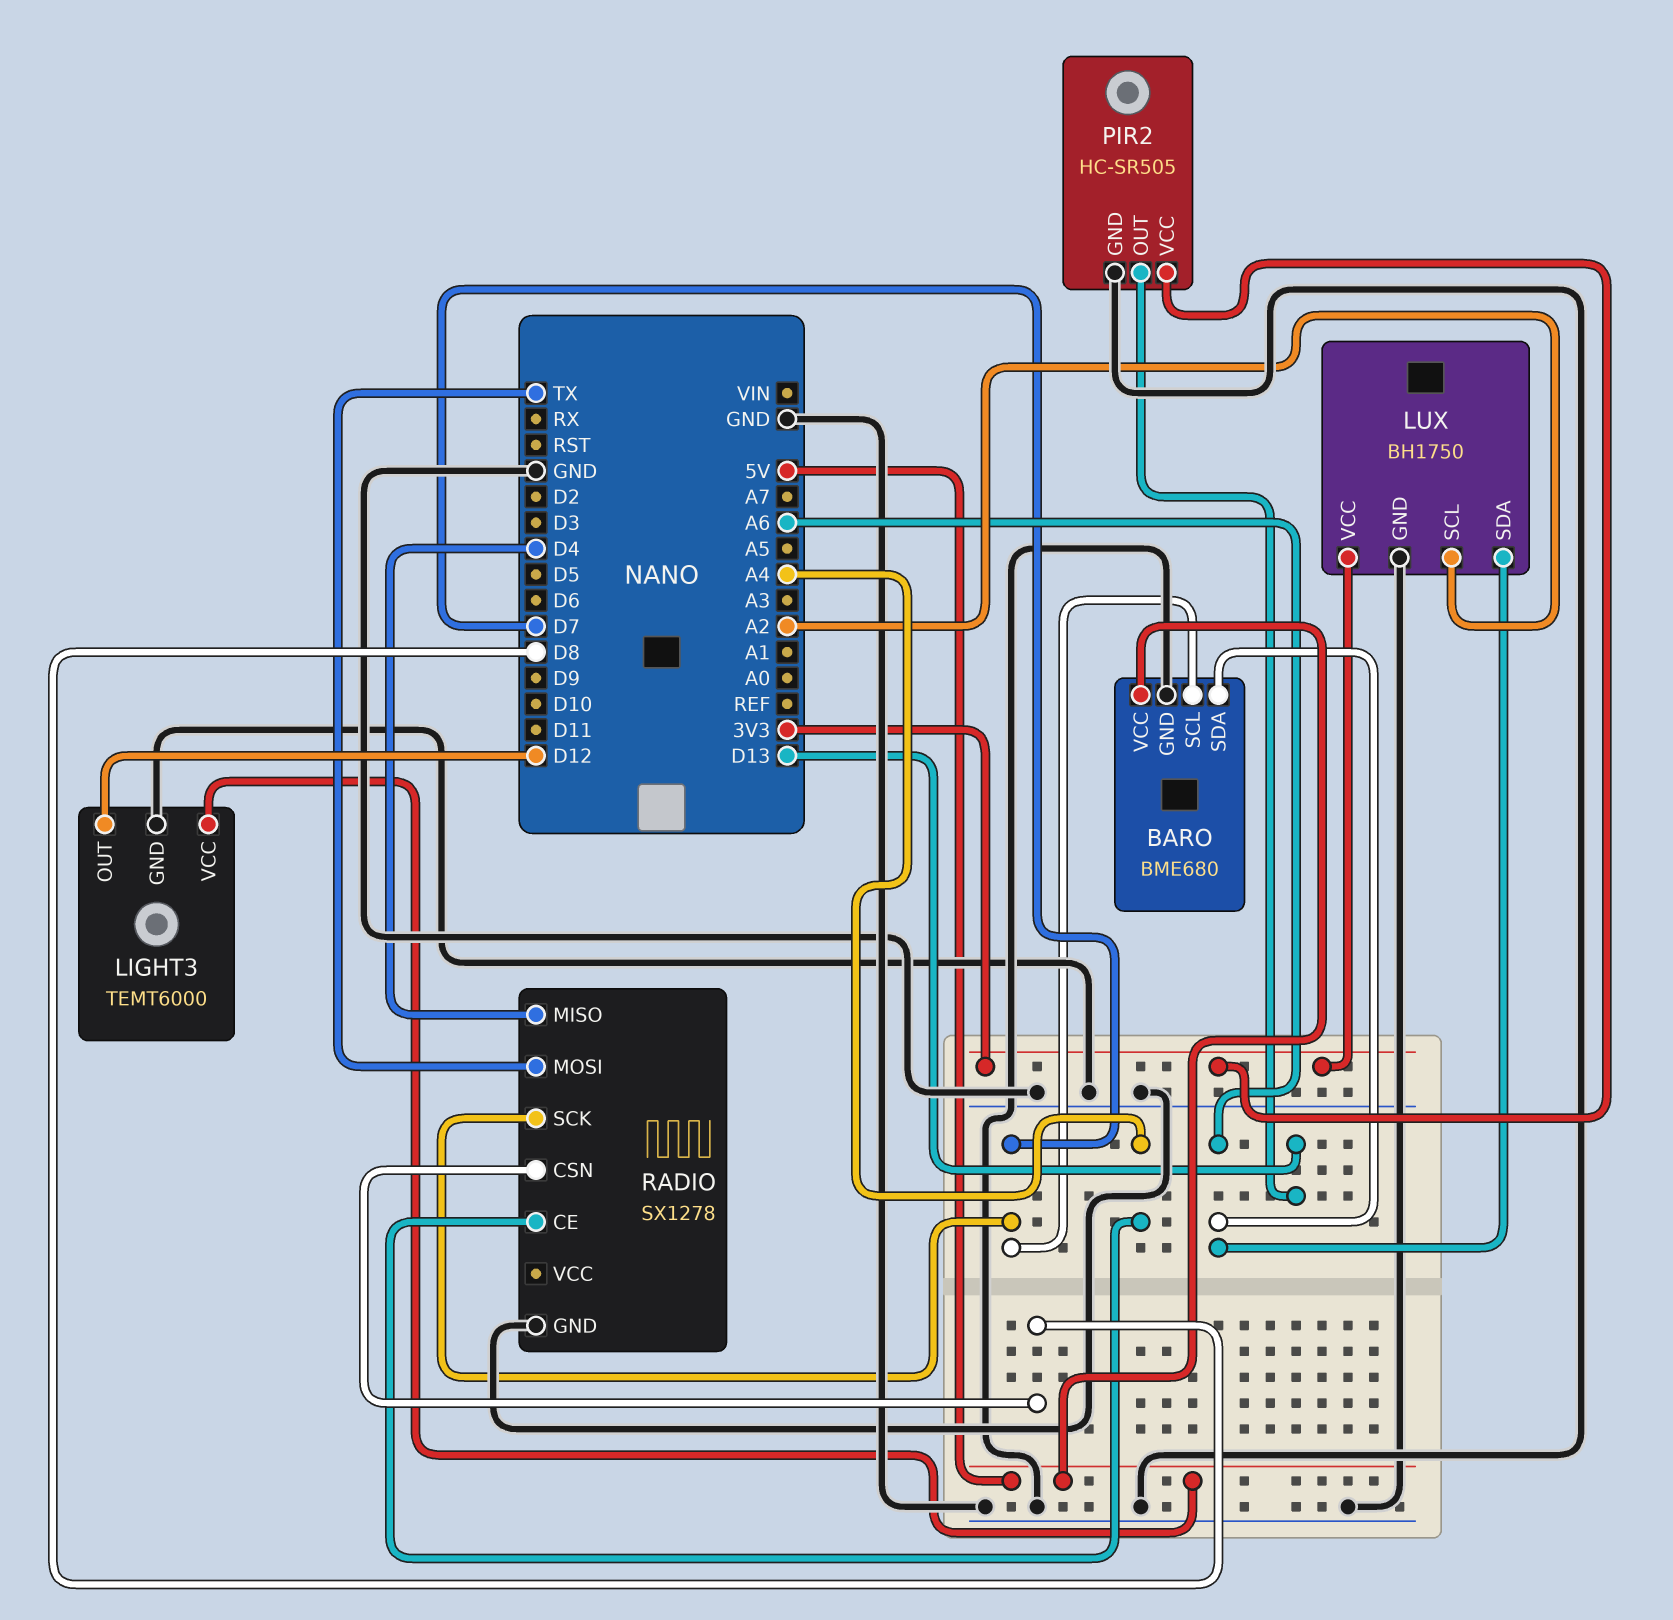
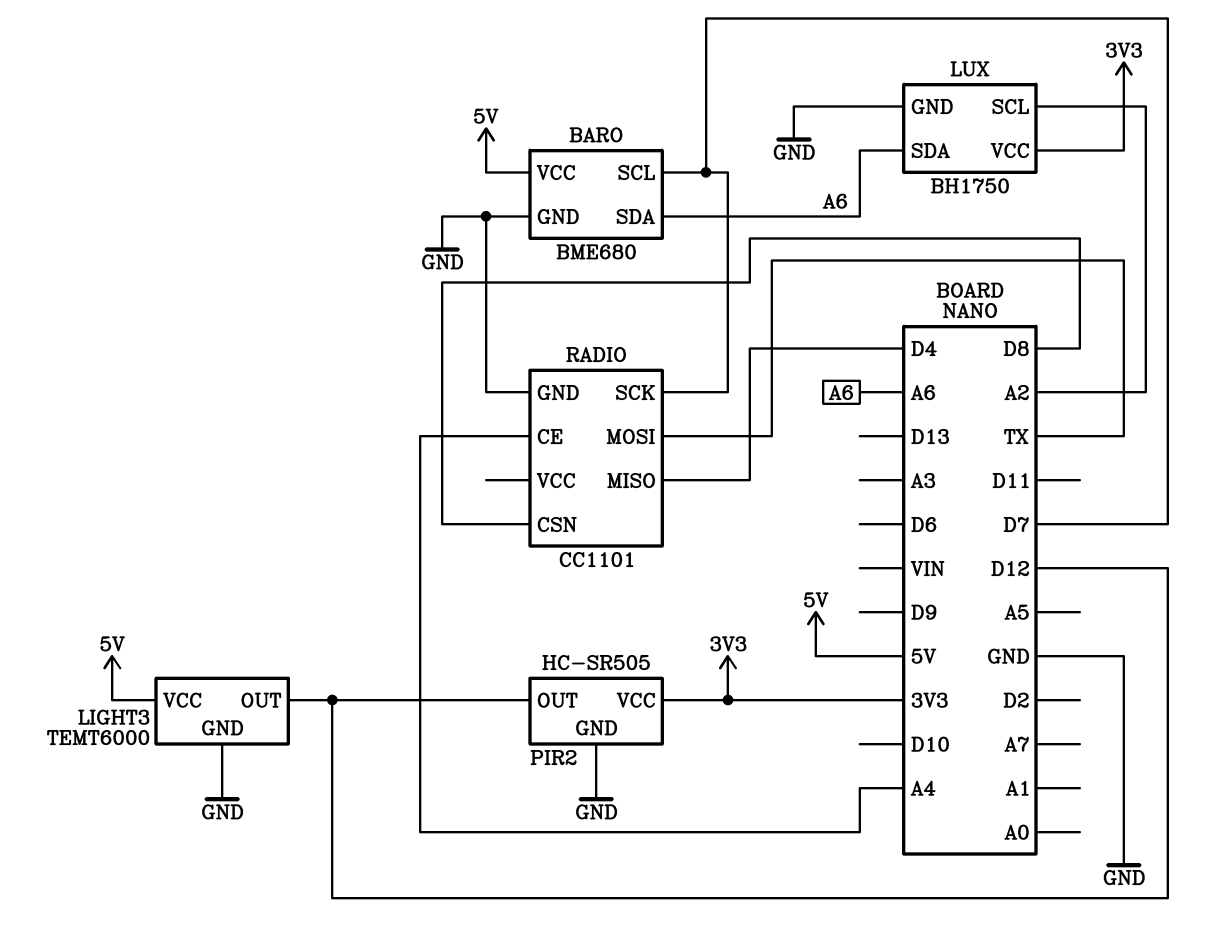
PIR2 pin OUT: D13 -> D12
RADIO: SX1278 -> CC1101

